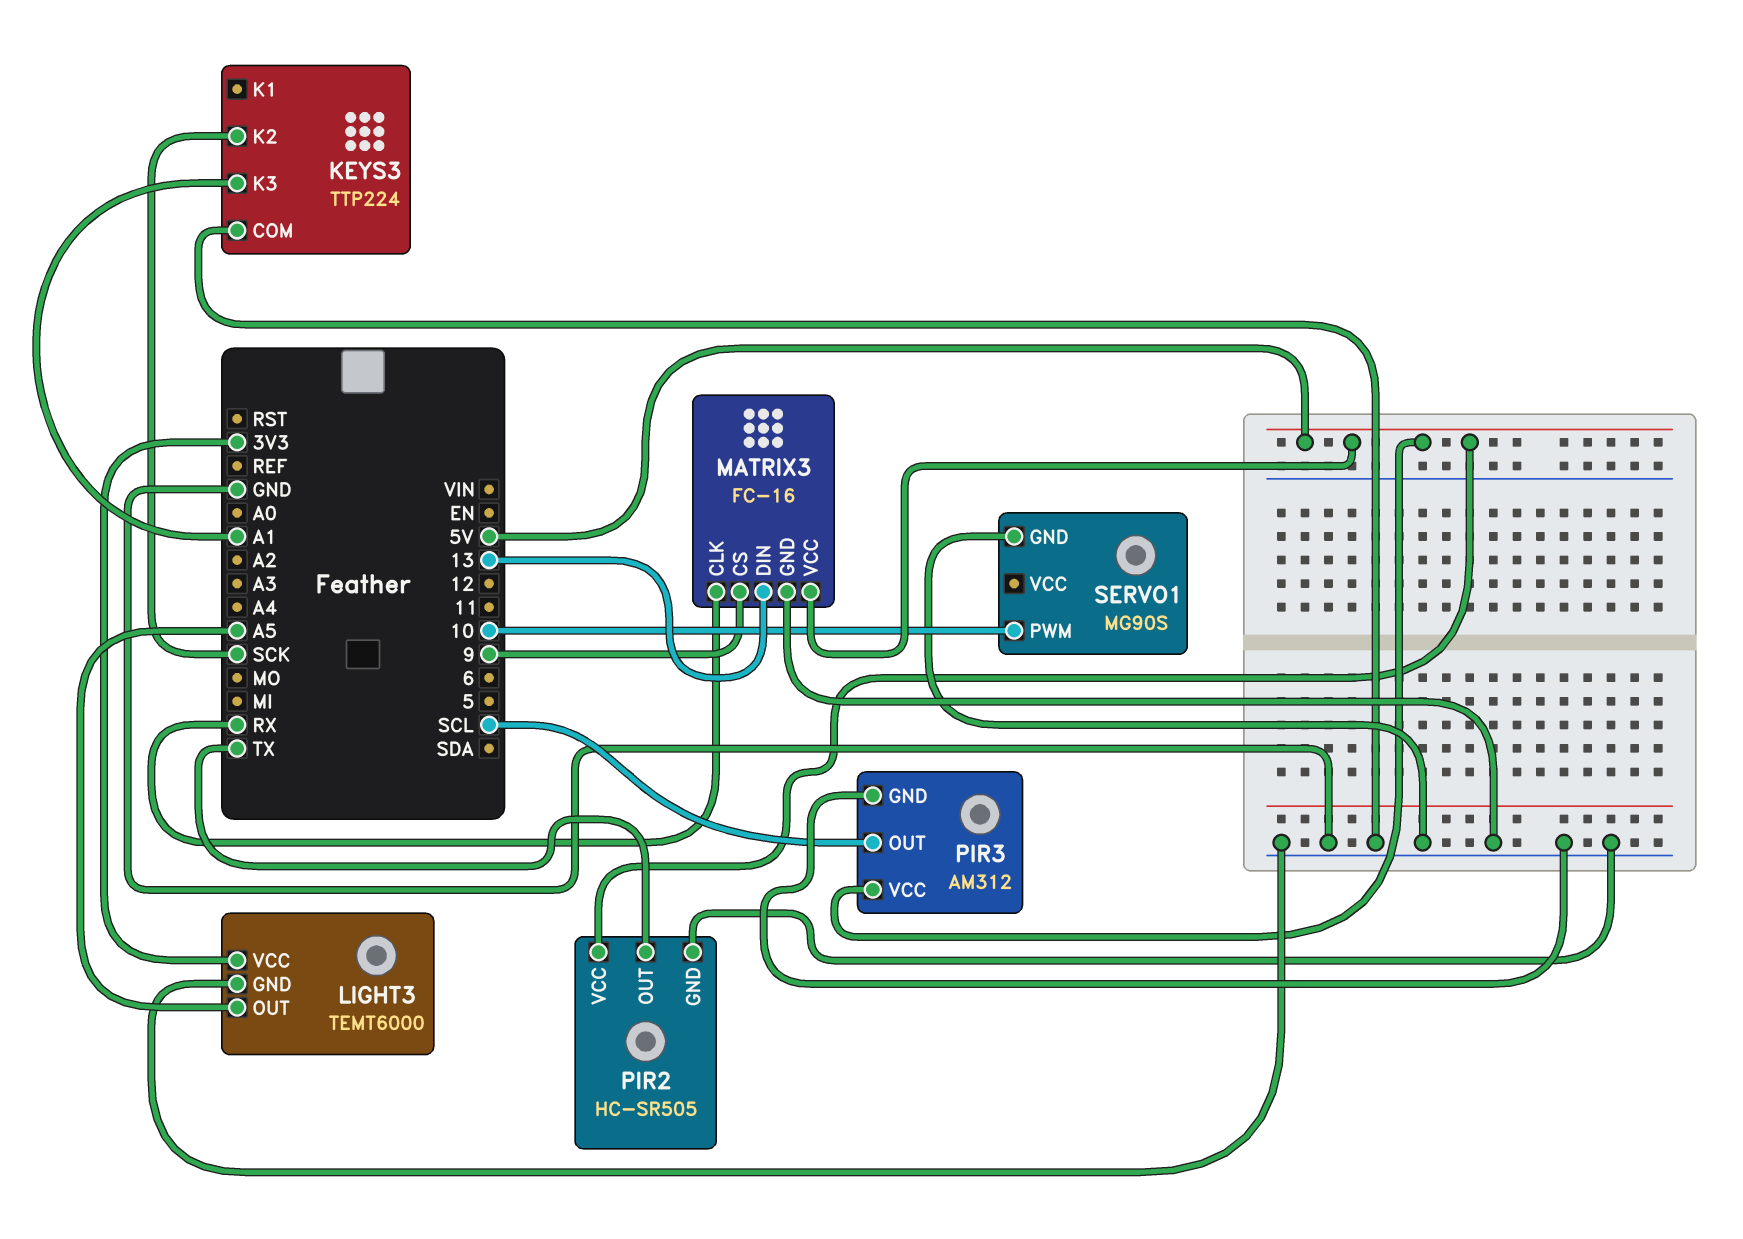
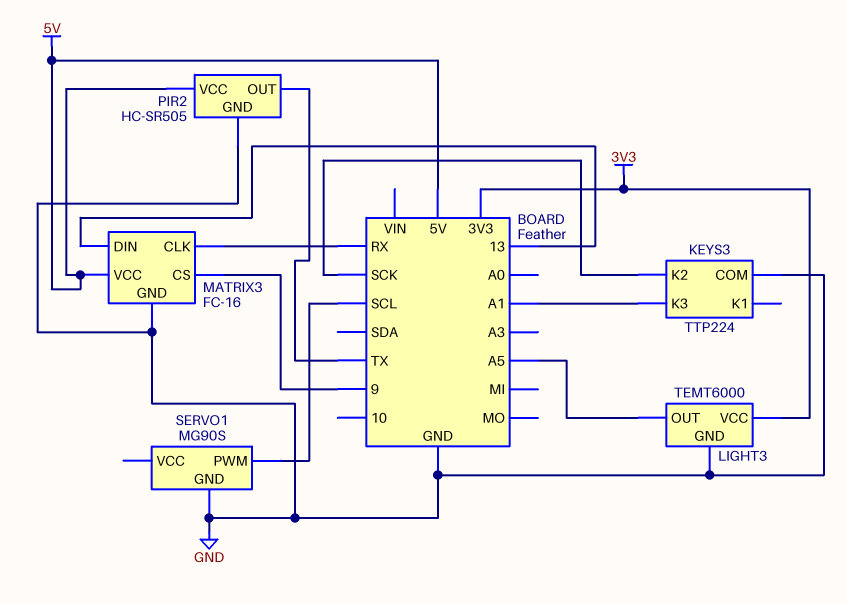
PIR3: AM312 -> none
PIR3 pin GND: GND -> none
PIR3 pin OUT: SCL -> none
PIR3 pin VCC: 5V -> none
SERVO1 pin PWM: 10 -> SCL

